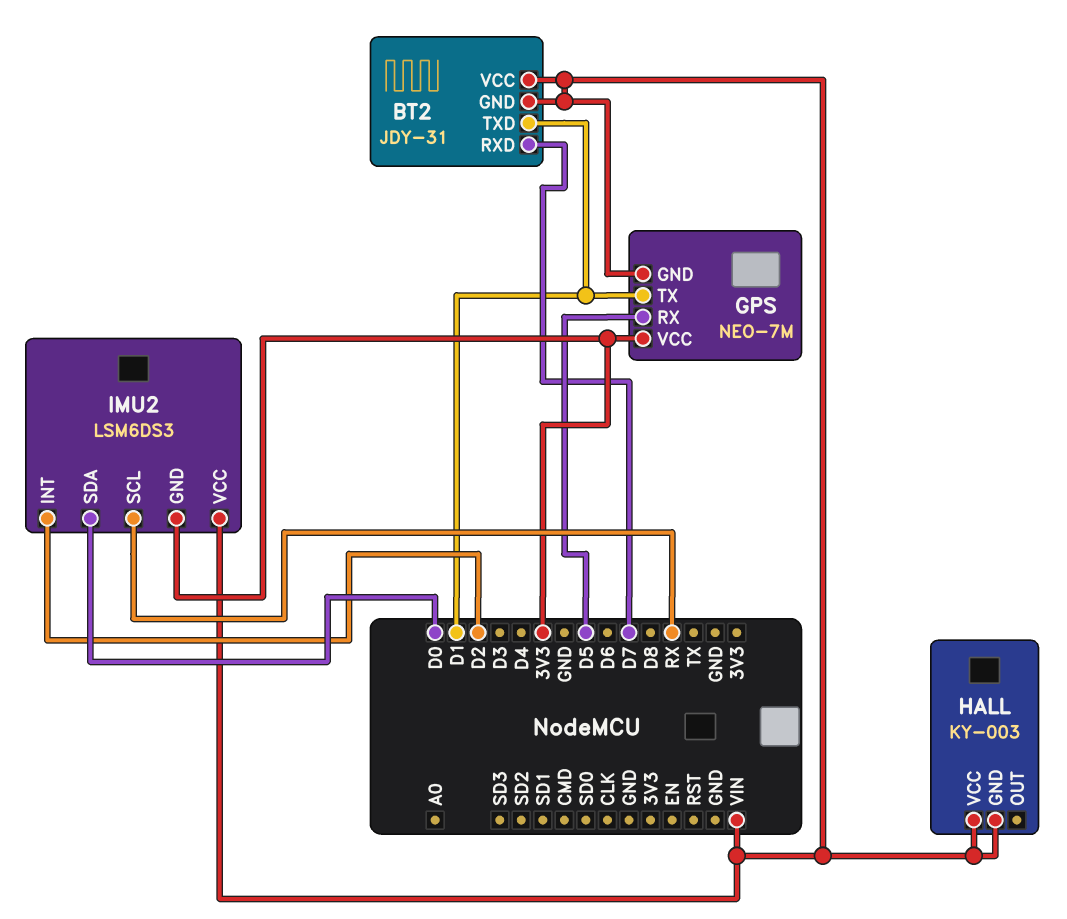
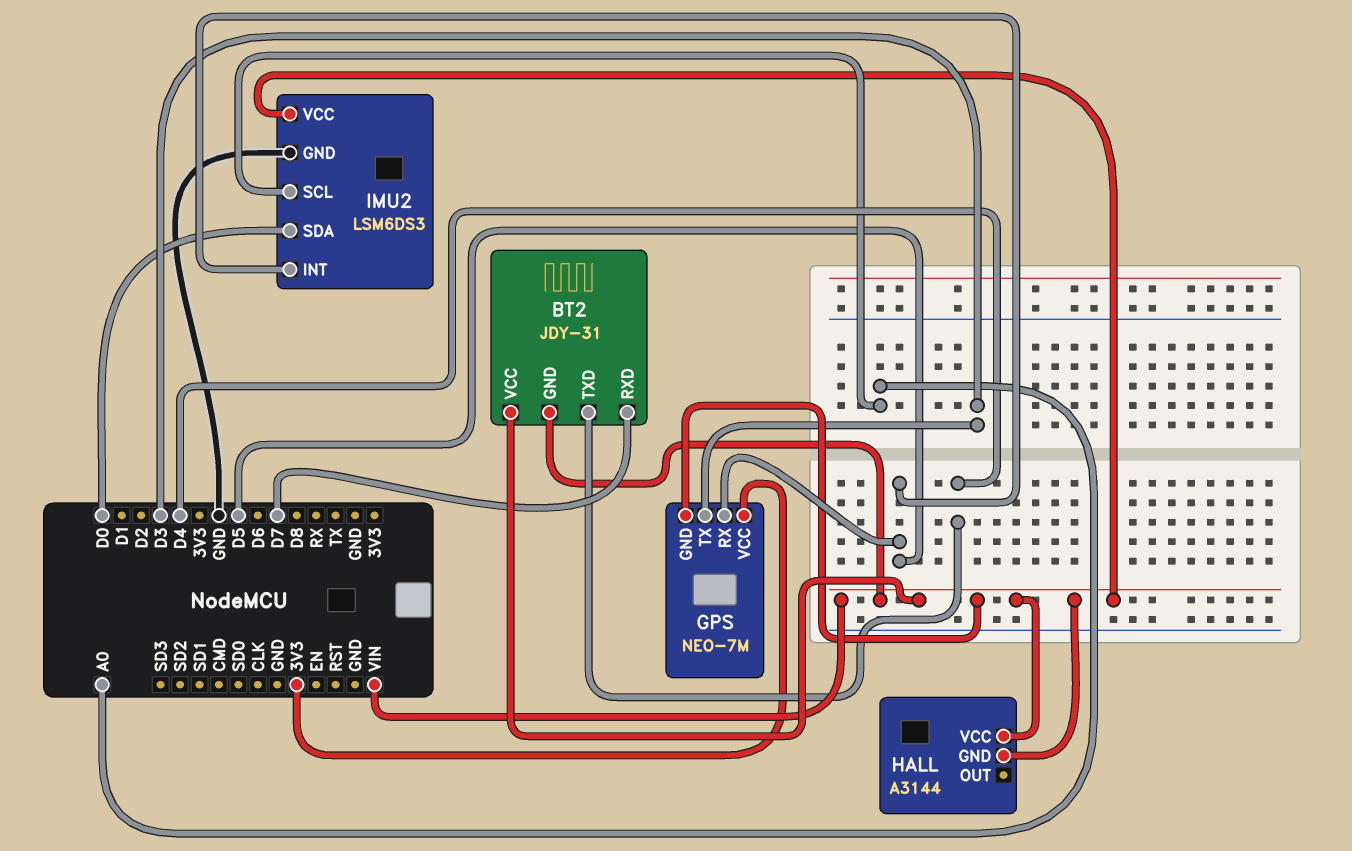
BT2 pin TXD: D1 -> D4
GPS pin TX: D1 -> D3
HALL: KY-003 -> A3144
IMU2 pin GND: 3V3 -> GND
IMU2 pin INT: D2 -> D5
IMU2 pin SCL: RX -> A0

